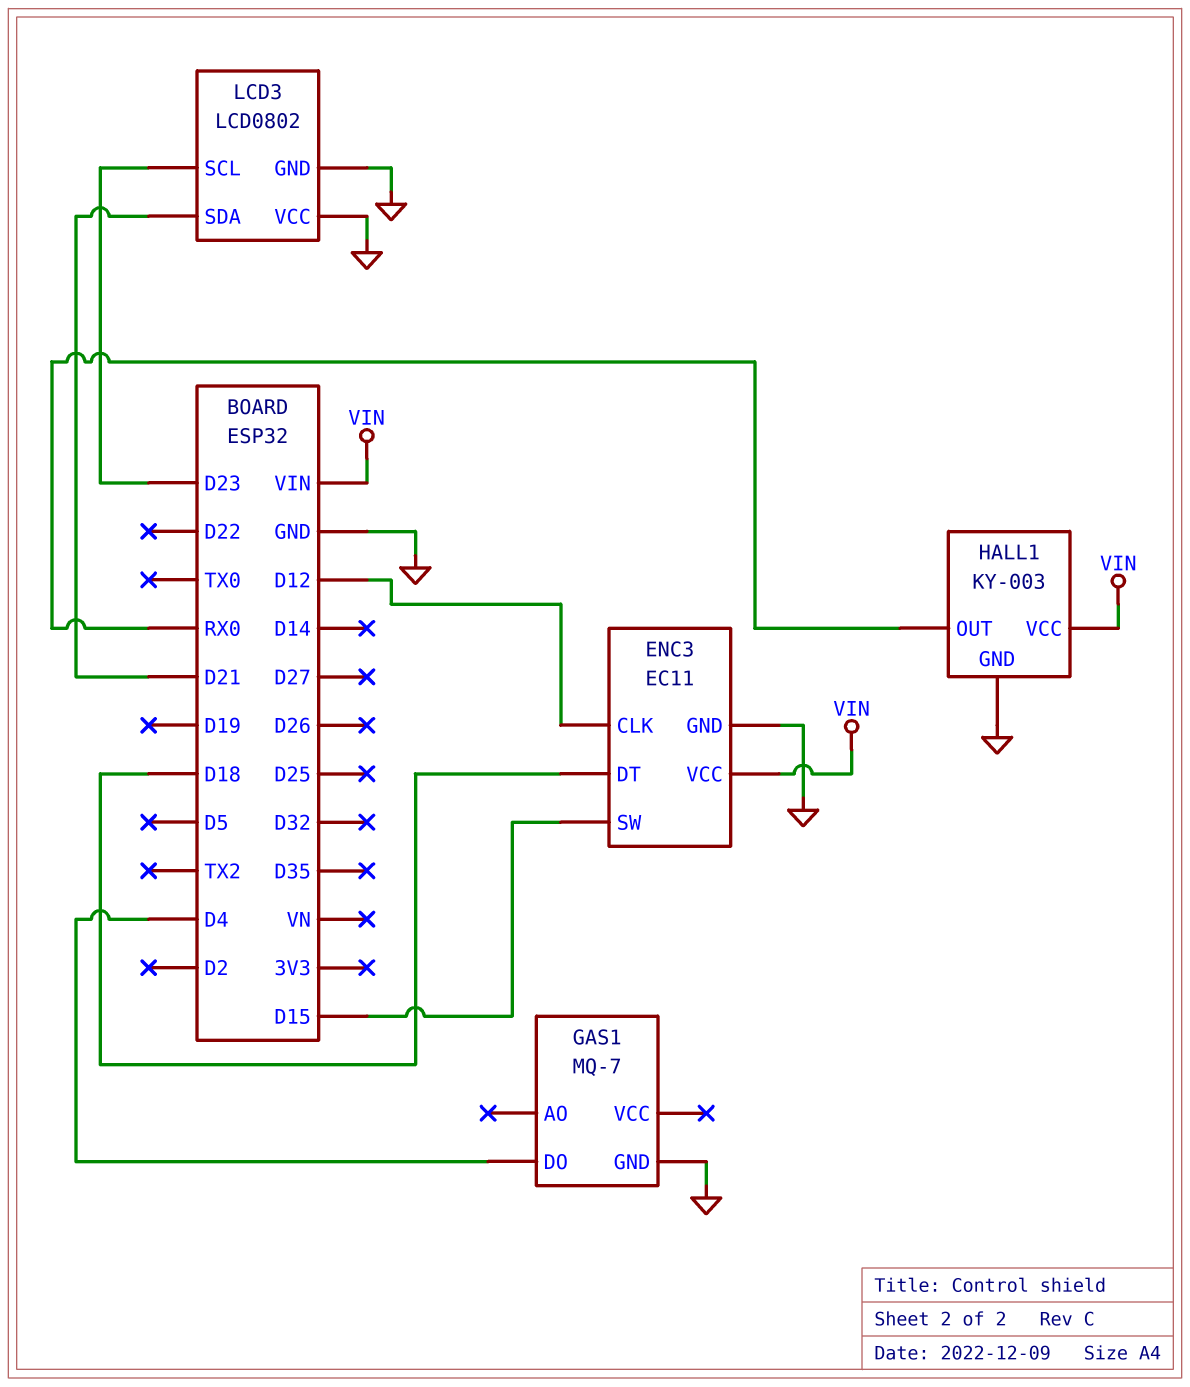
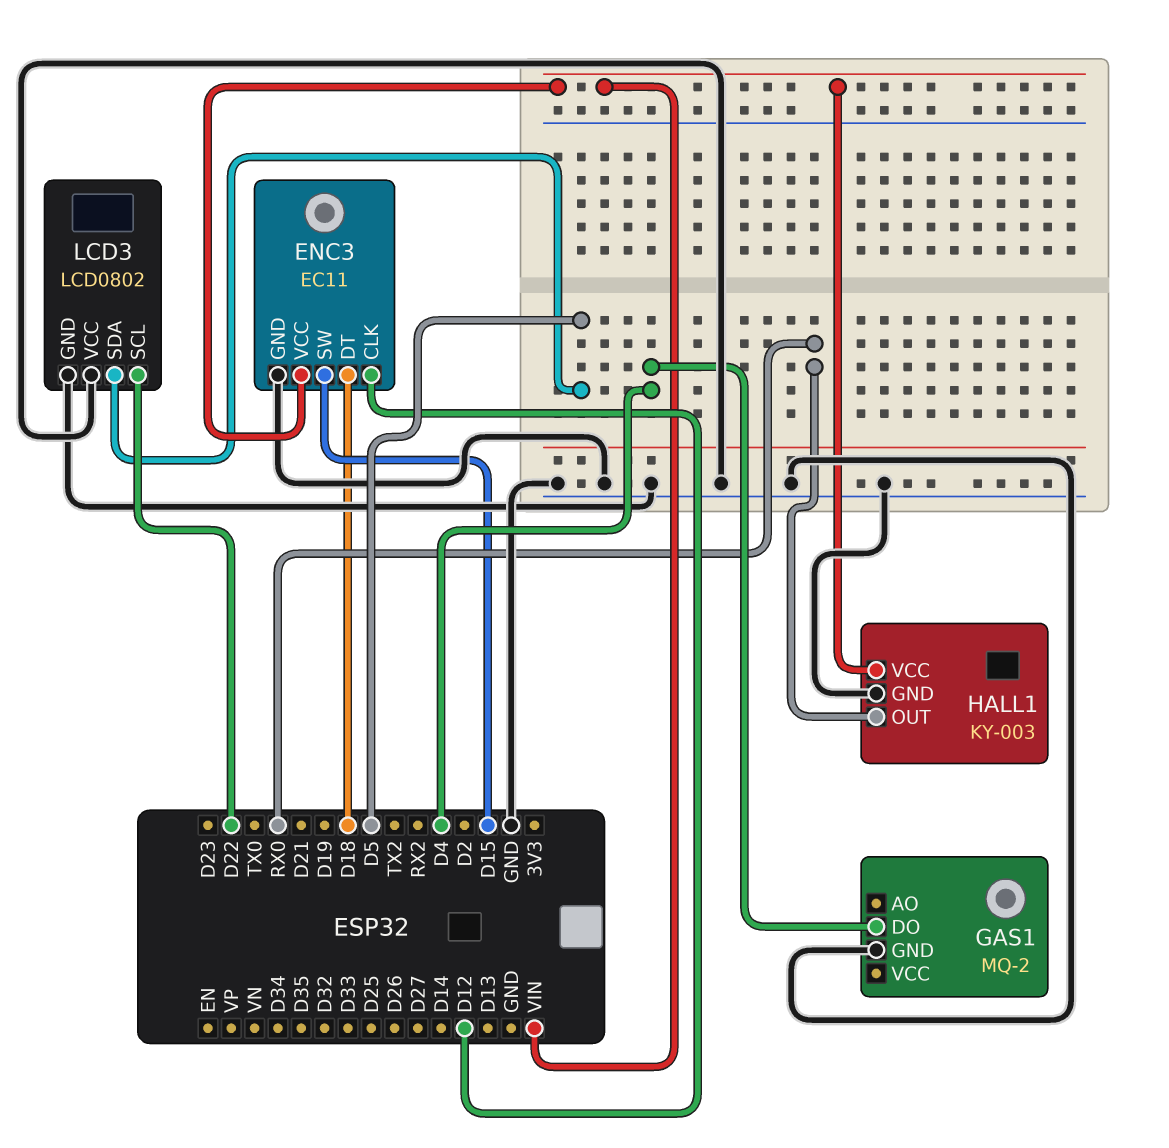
GAS1: MQ-7 -> MQ-2
LCD3 pin SCL: D23 -> D22
LCD3 pin SDA: D21 -> D5

